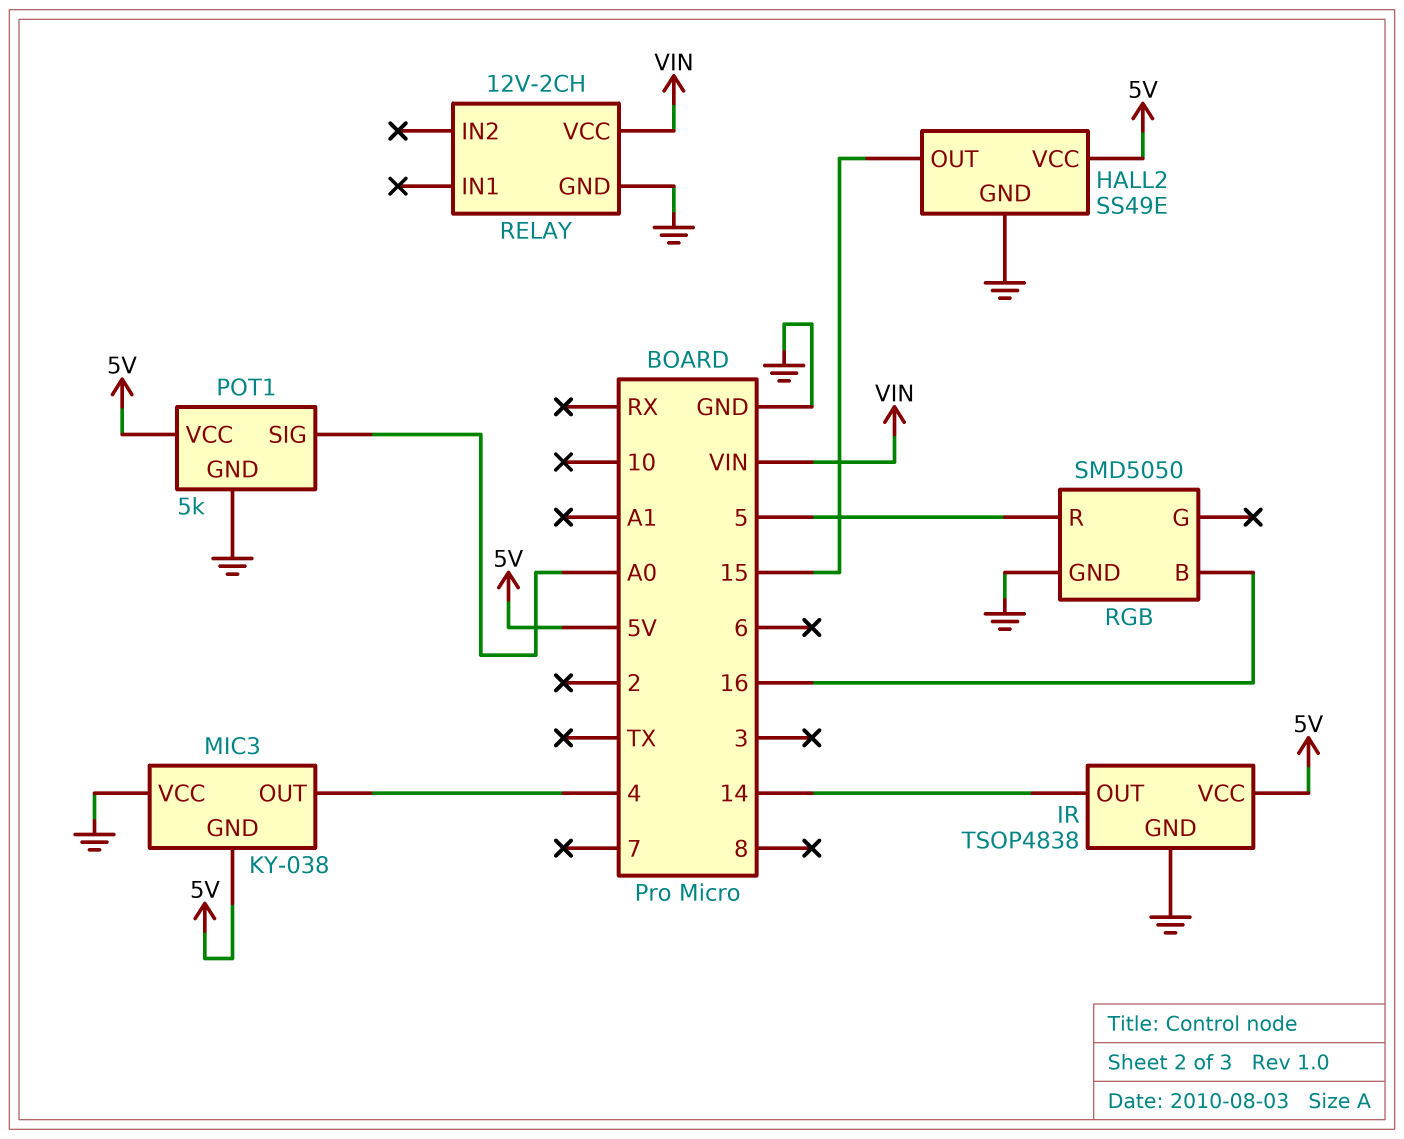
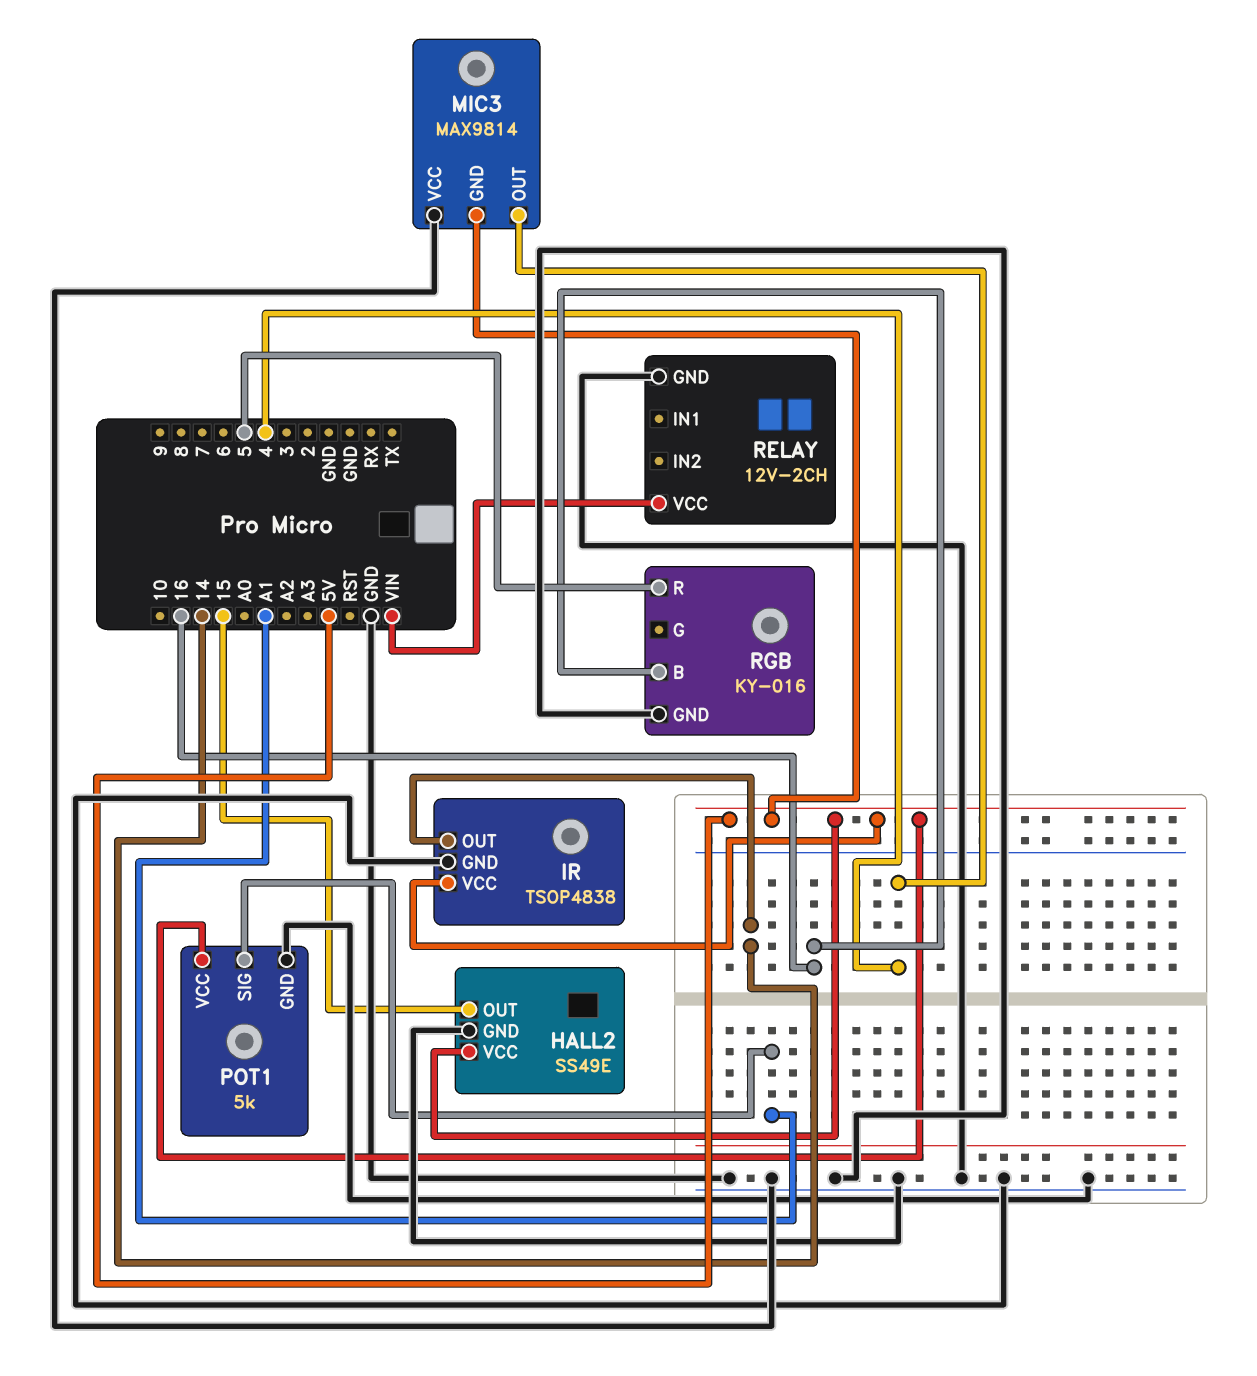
MIC3: KY-038 -> MAX9814
POT1 pin SIG: A0 -> A1
RGB: SMD5050 -> KY-016

